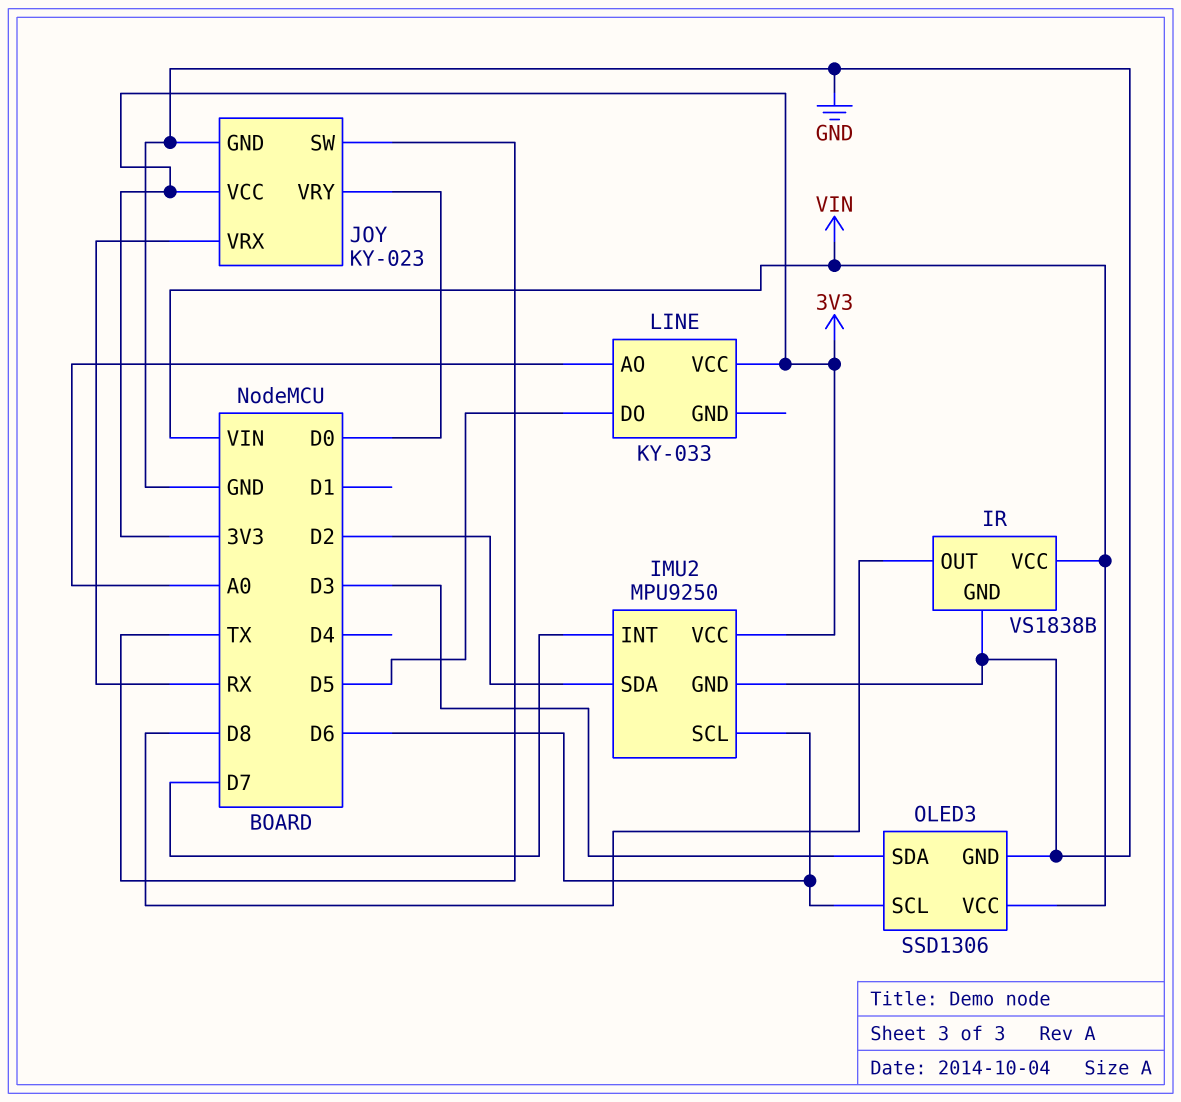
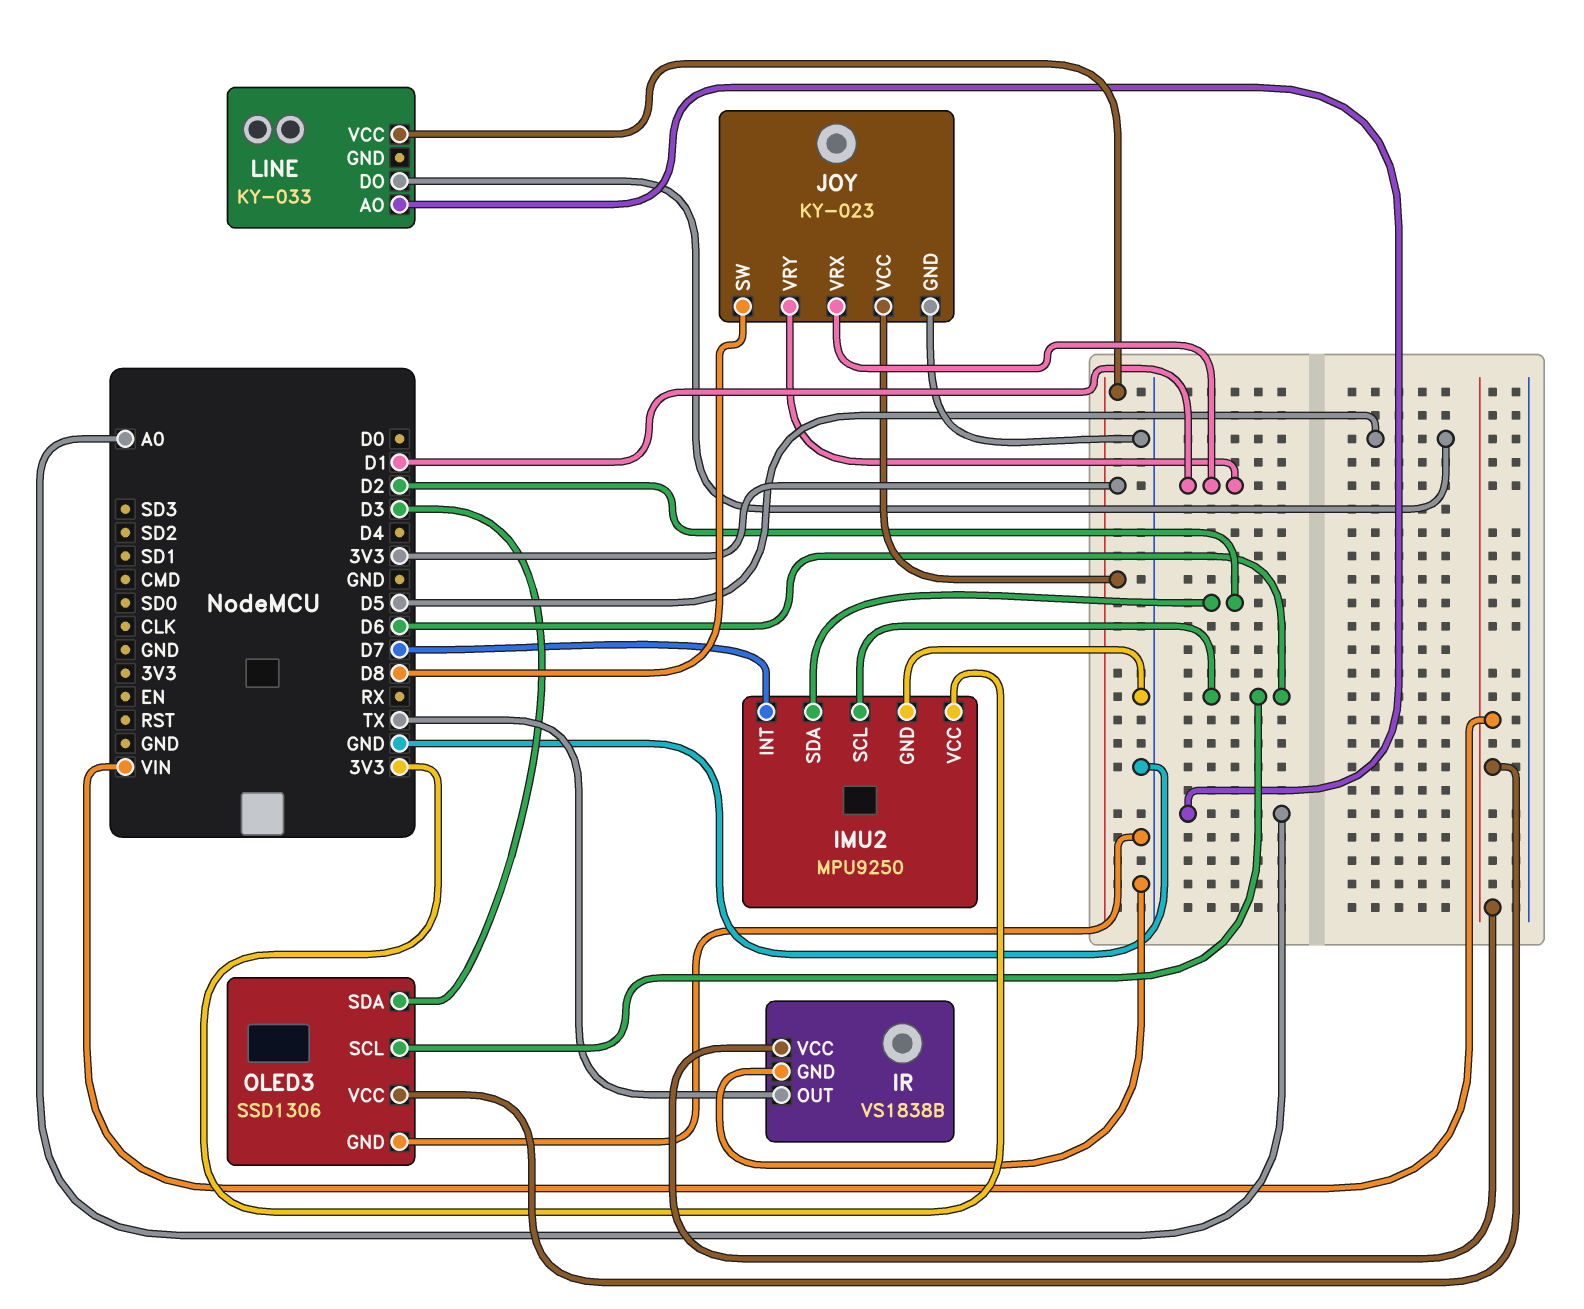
IR pin OUT: D8 -> TX
JOY pin SW: TX -> D8
JOY pin VRX: RX -> D1
JOY pin VRY: D0 -> D1

